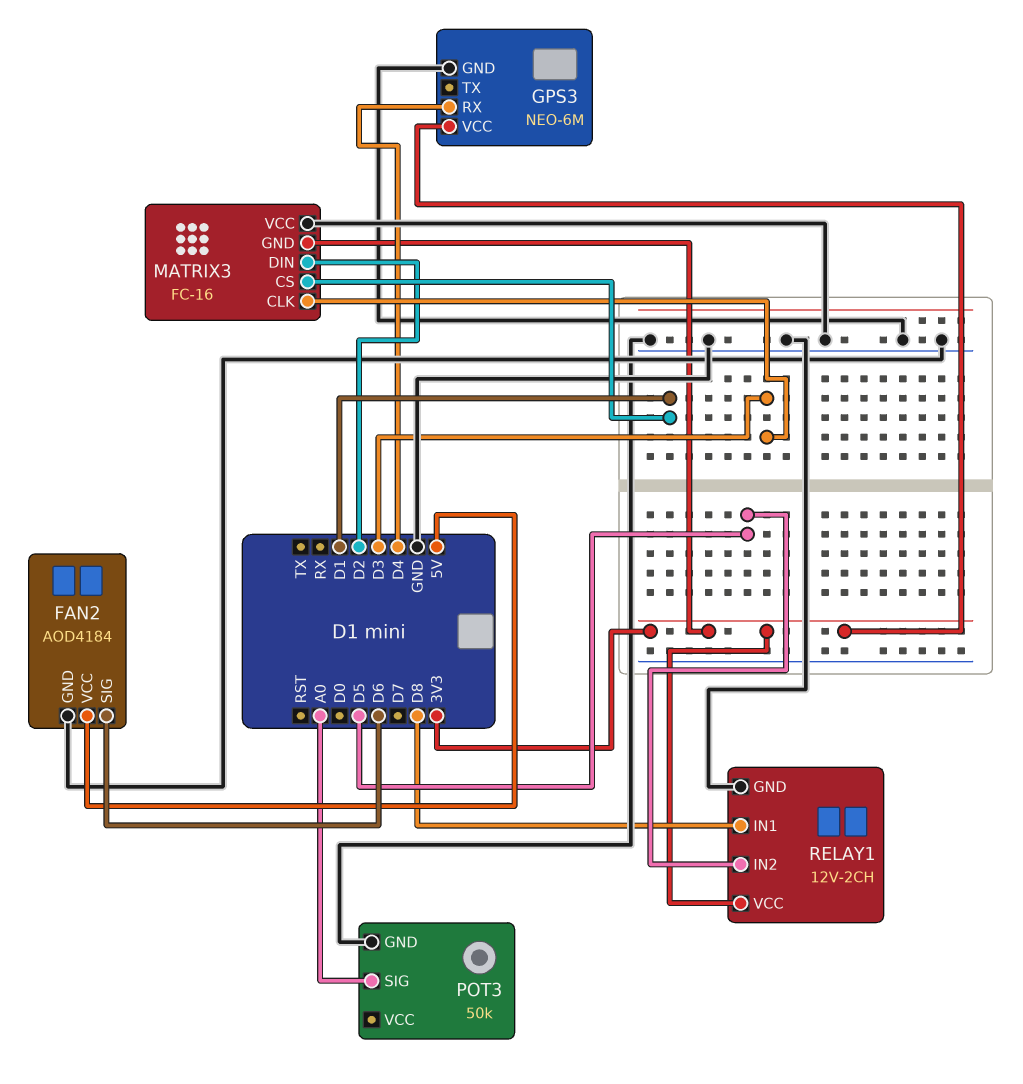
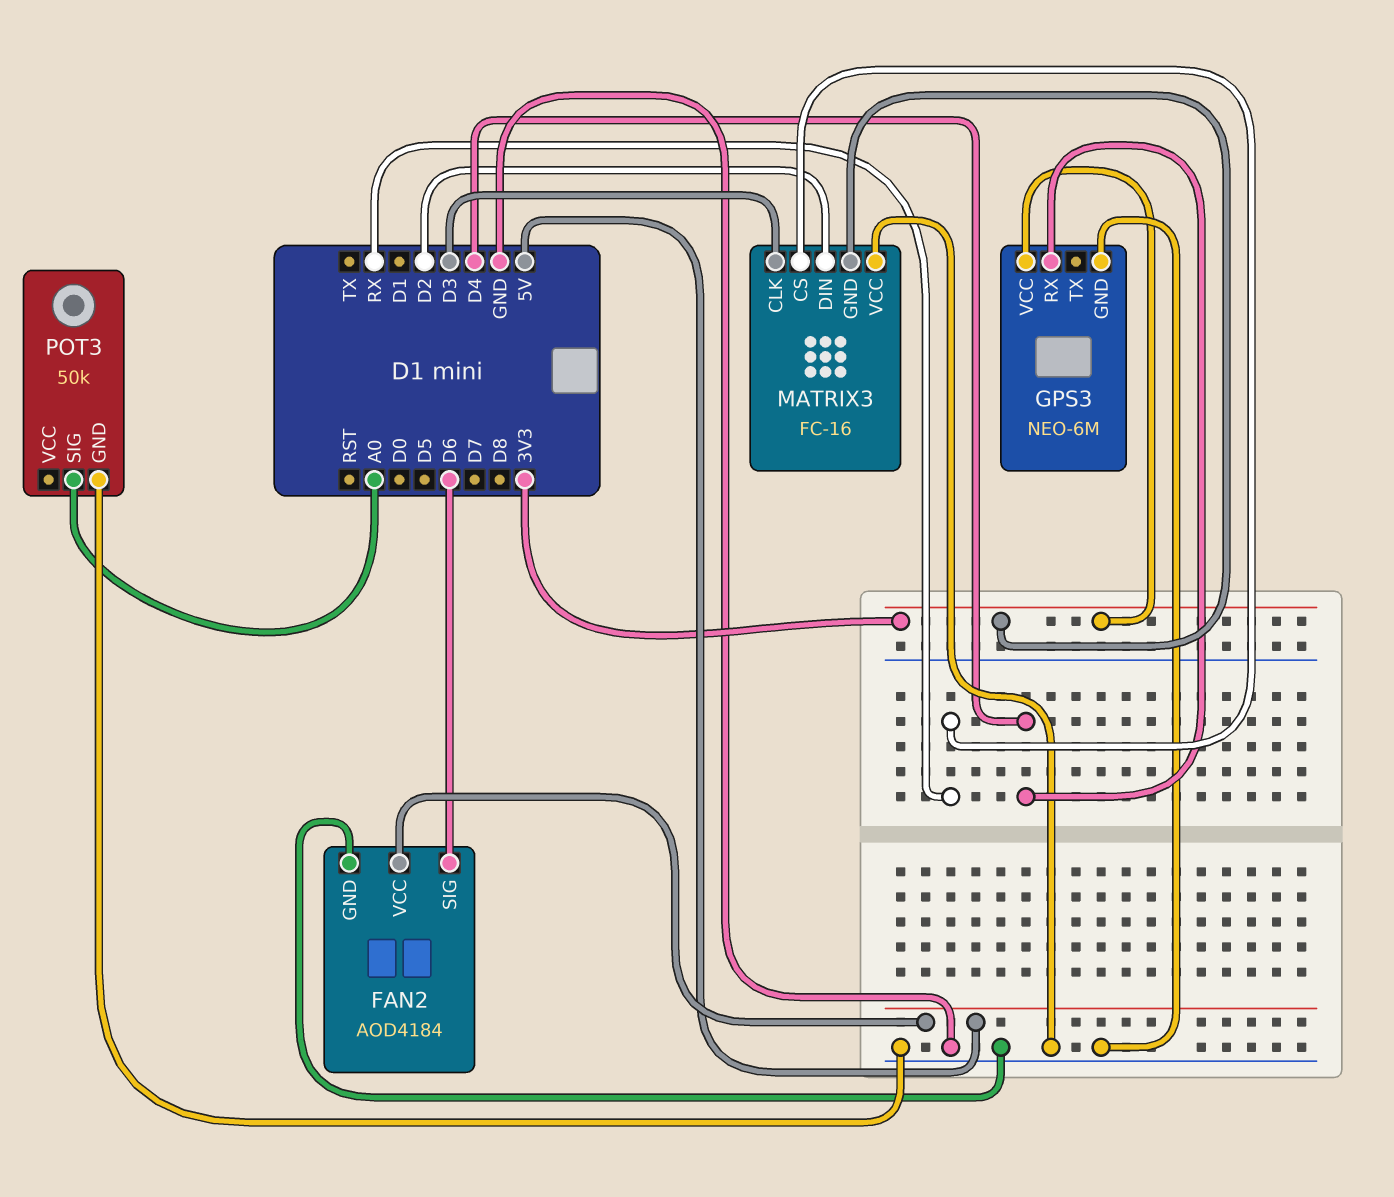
MATRIX3 pin CS: D1 -> RX
RELAY1: 12V-2CH -> none
RELAY1 pin GND: GND -> none
RELAY1 pin IN1: D8 -> none
RELAY1 pin IN2: D5 -> none
RELAY1 pin VCC: 3V3 -> none

